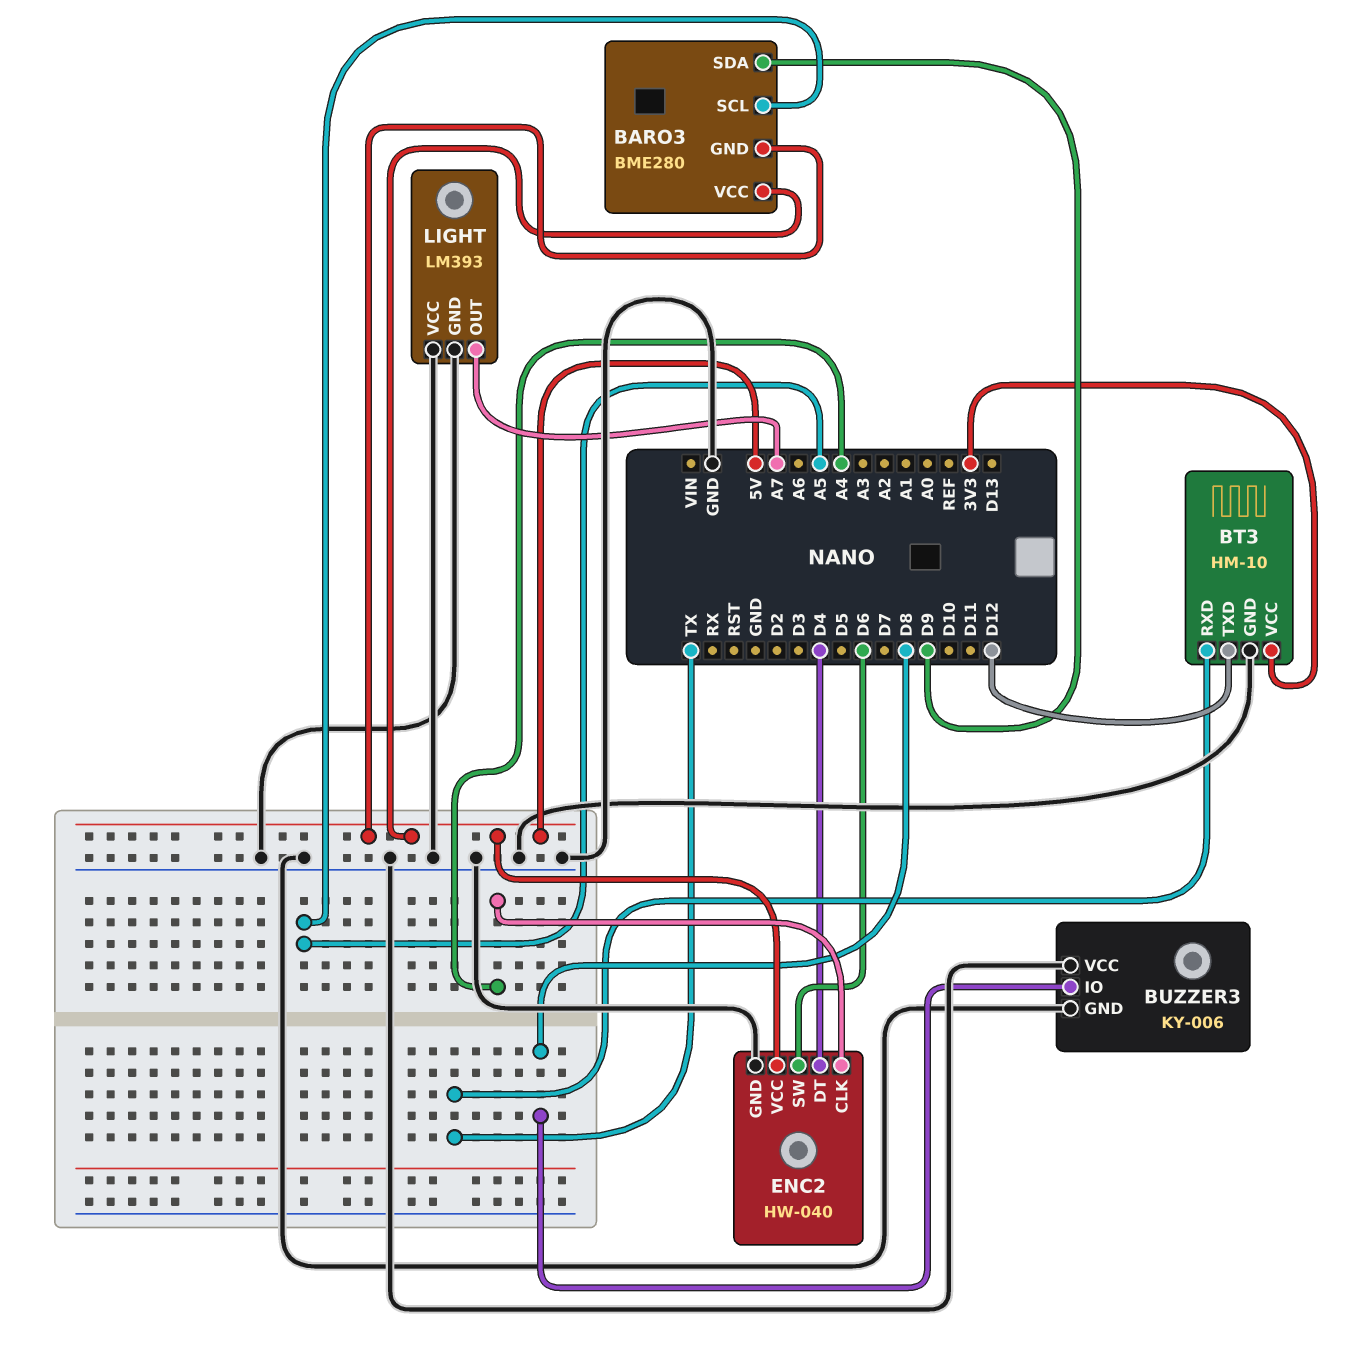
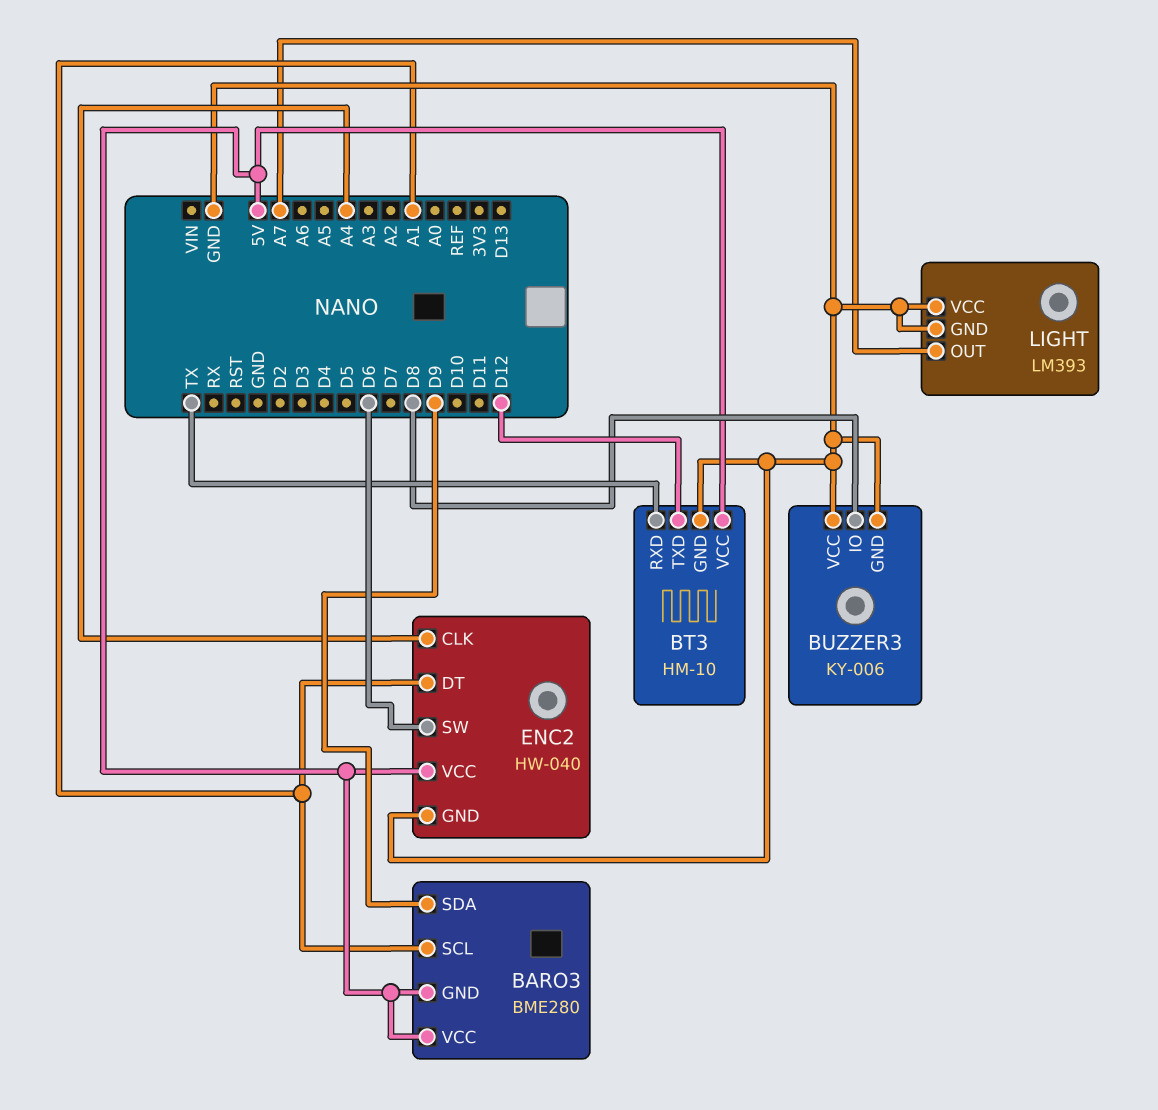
BARO3 pin SCL: A5 -> A1
BT3 pin VCC: 3V3 -> 5V
ENC2 pin DT: D4 -> A1

